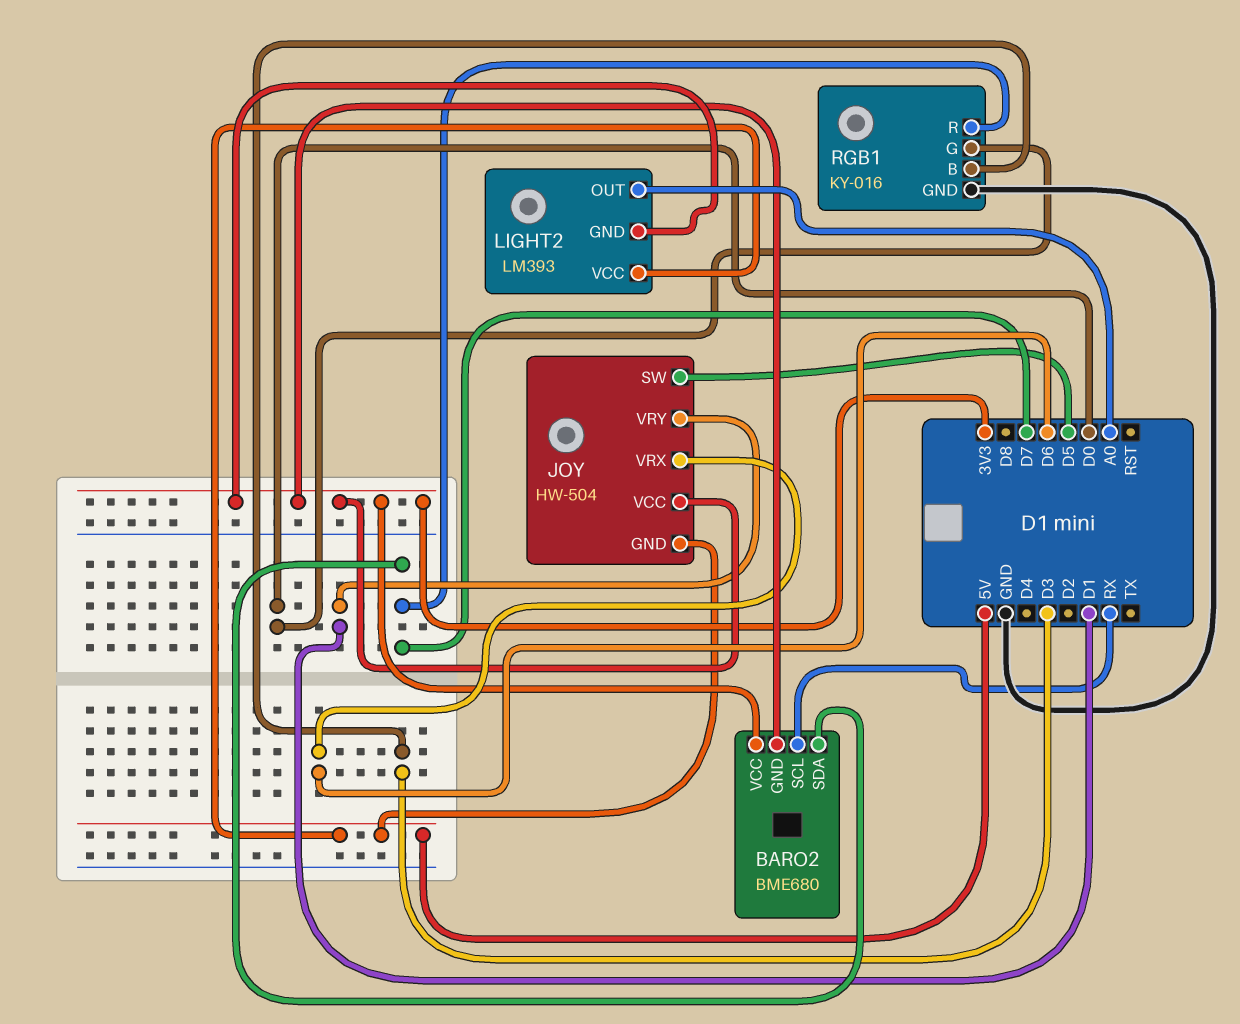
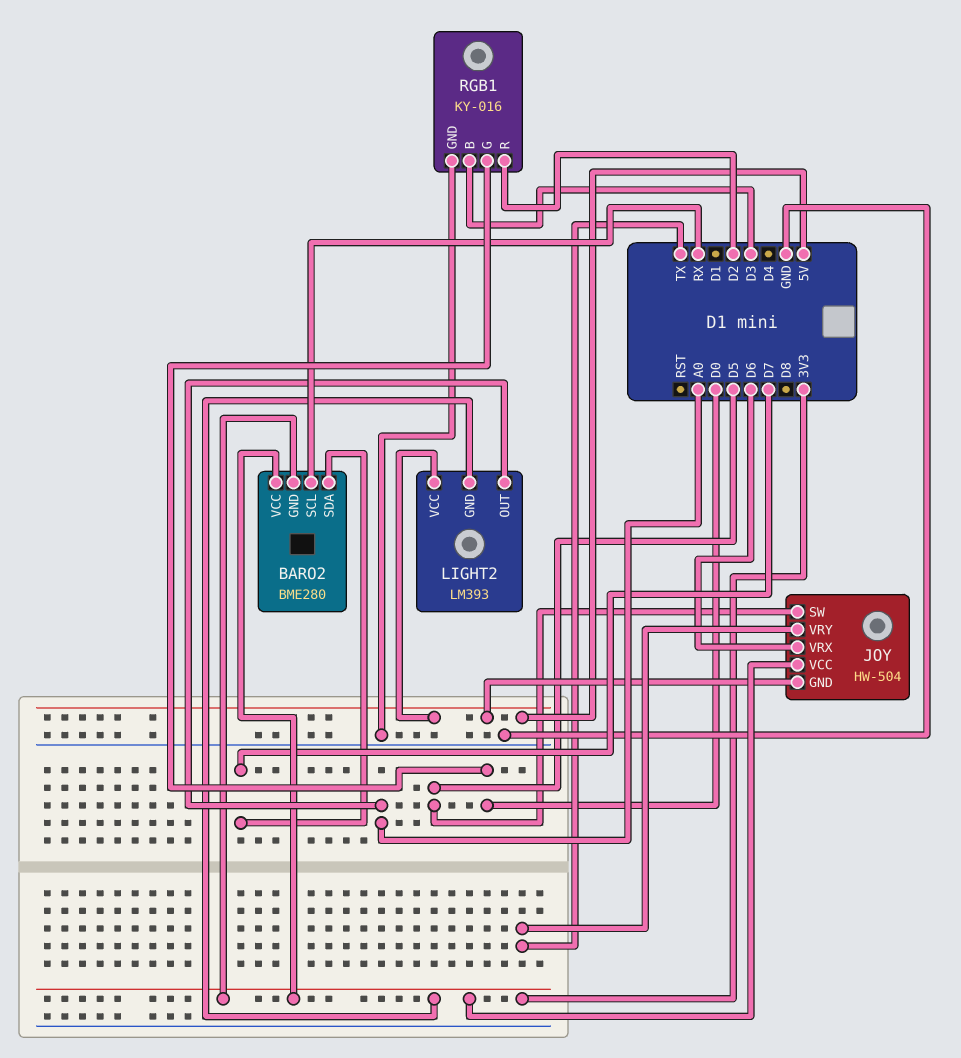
BARO2: BME680 -> BME280
JOY pin VRY: D1 -> TX
RGB1 pin R: D7 -> D2

